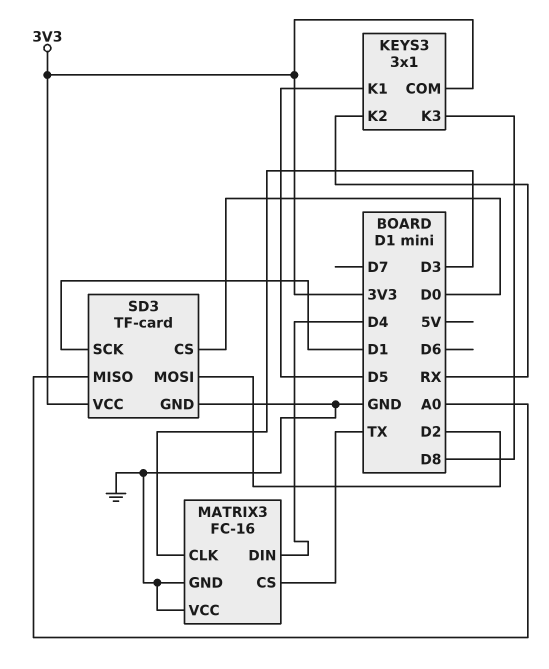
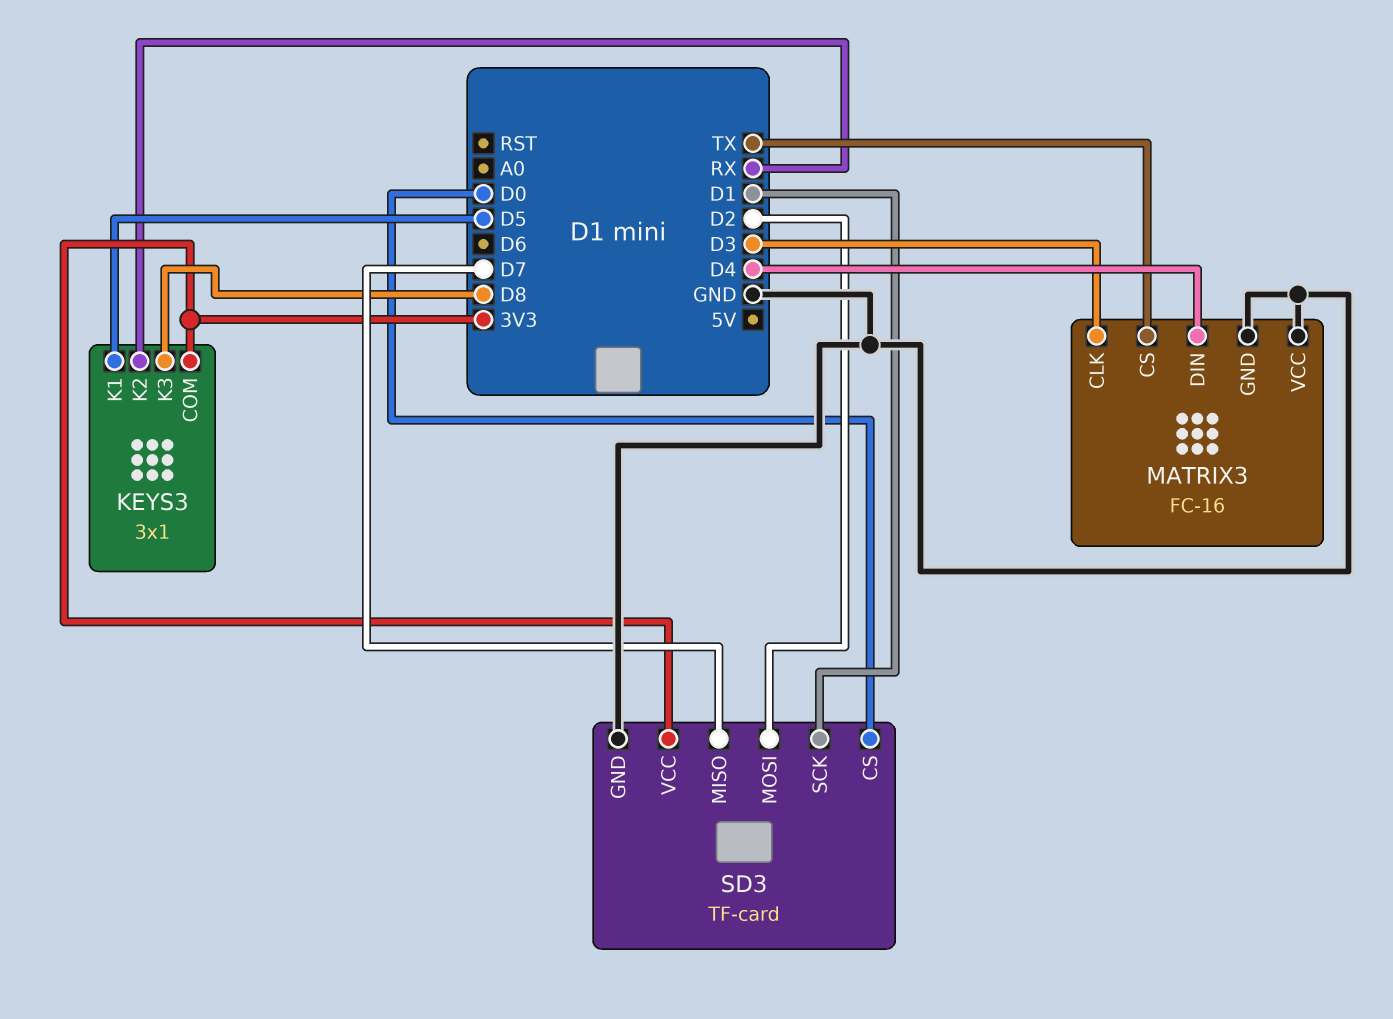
SD3 pin MISO: A0 -> D7

